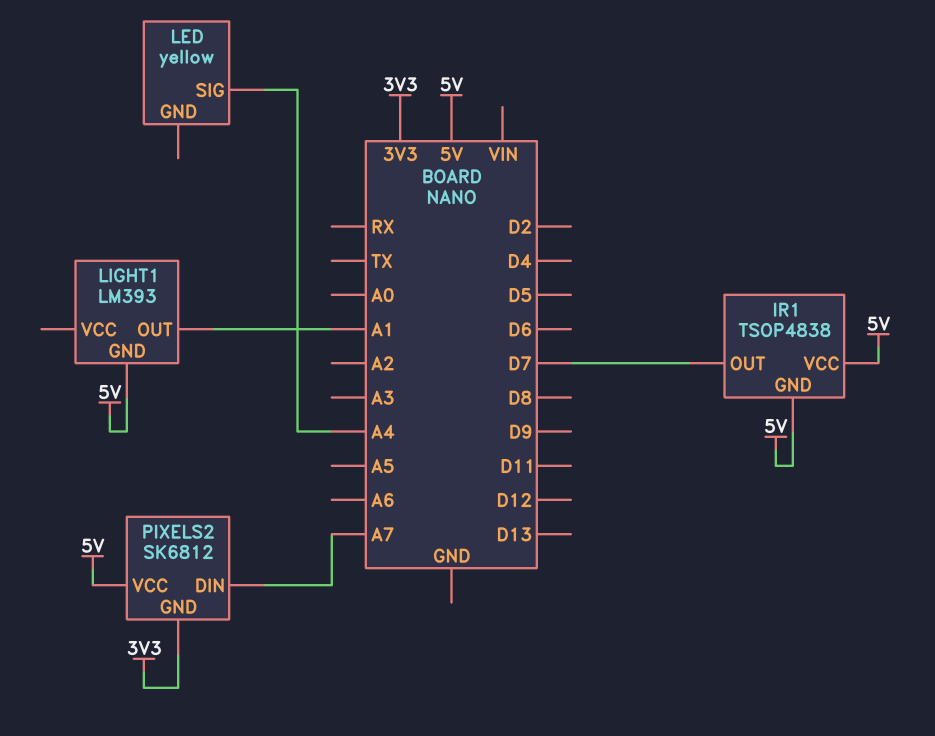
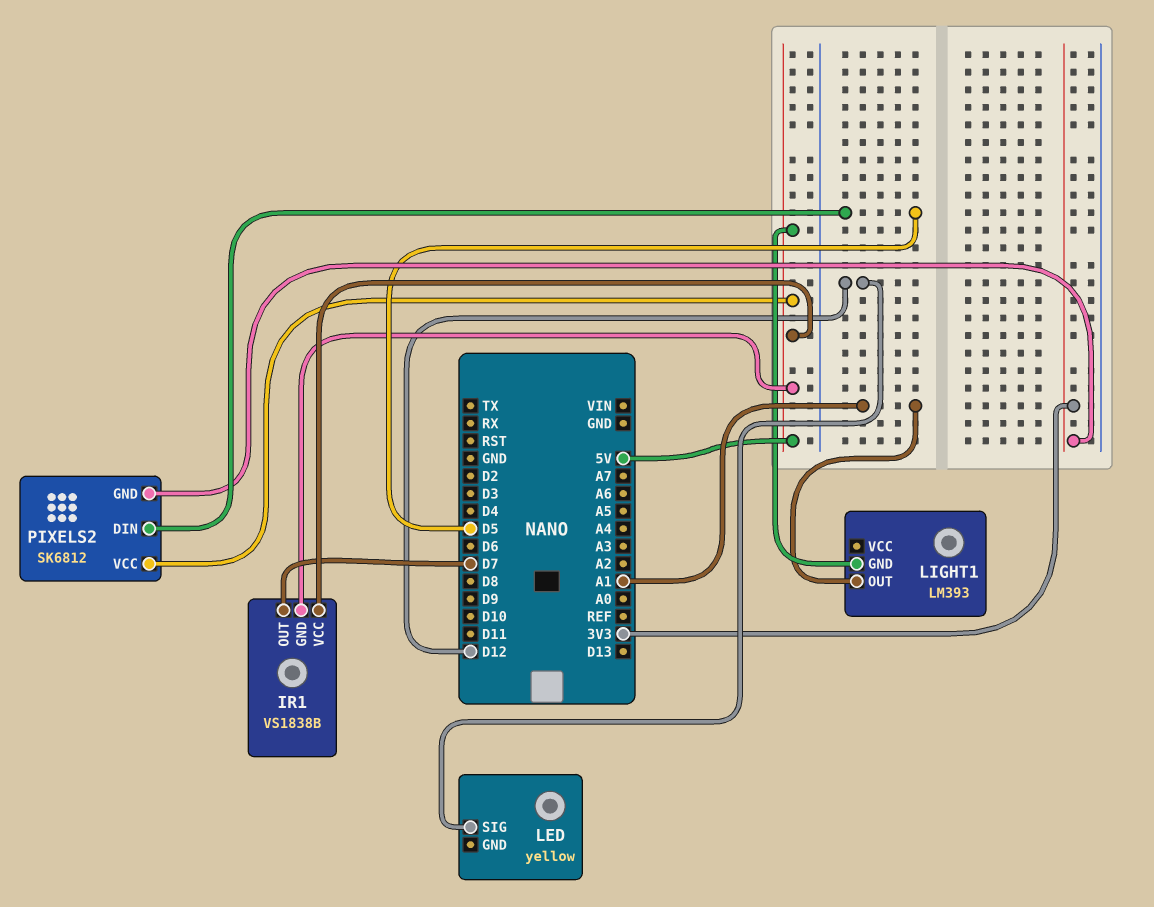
IR1: TSOP4838 -> VS1838B
LED pin SIG: A4 -> D12
PIXELS2 pin DIN: A7 -> D5

